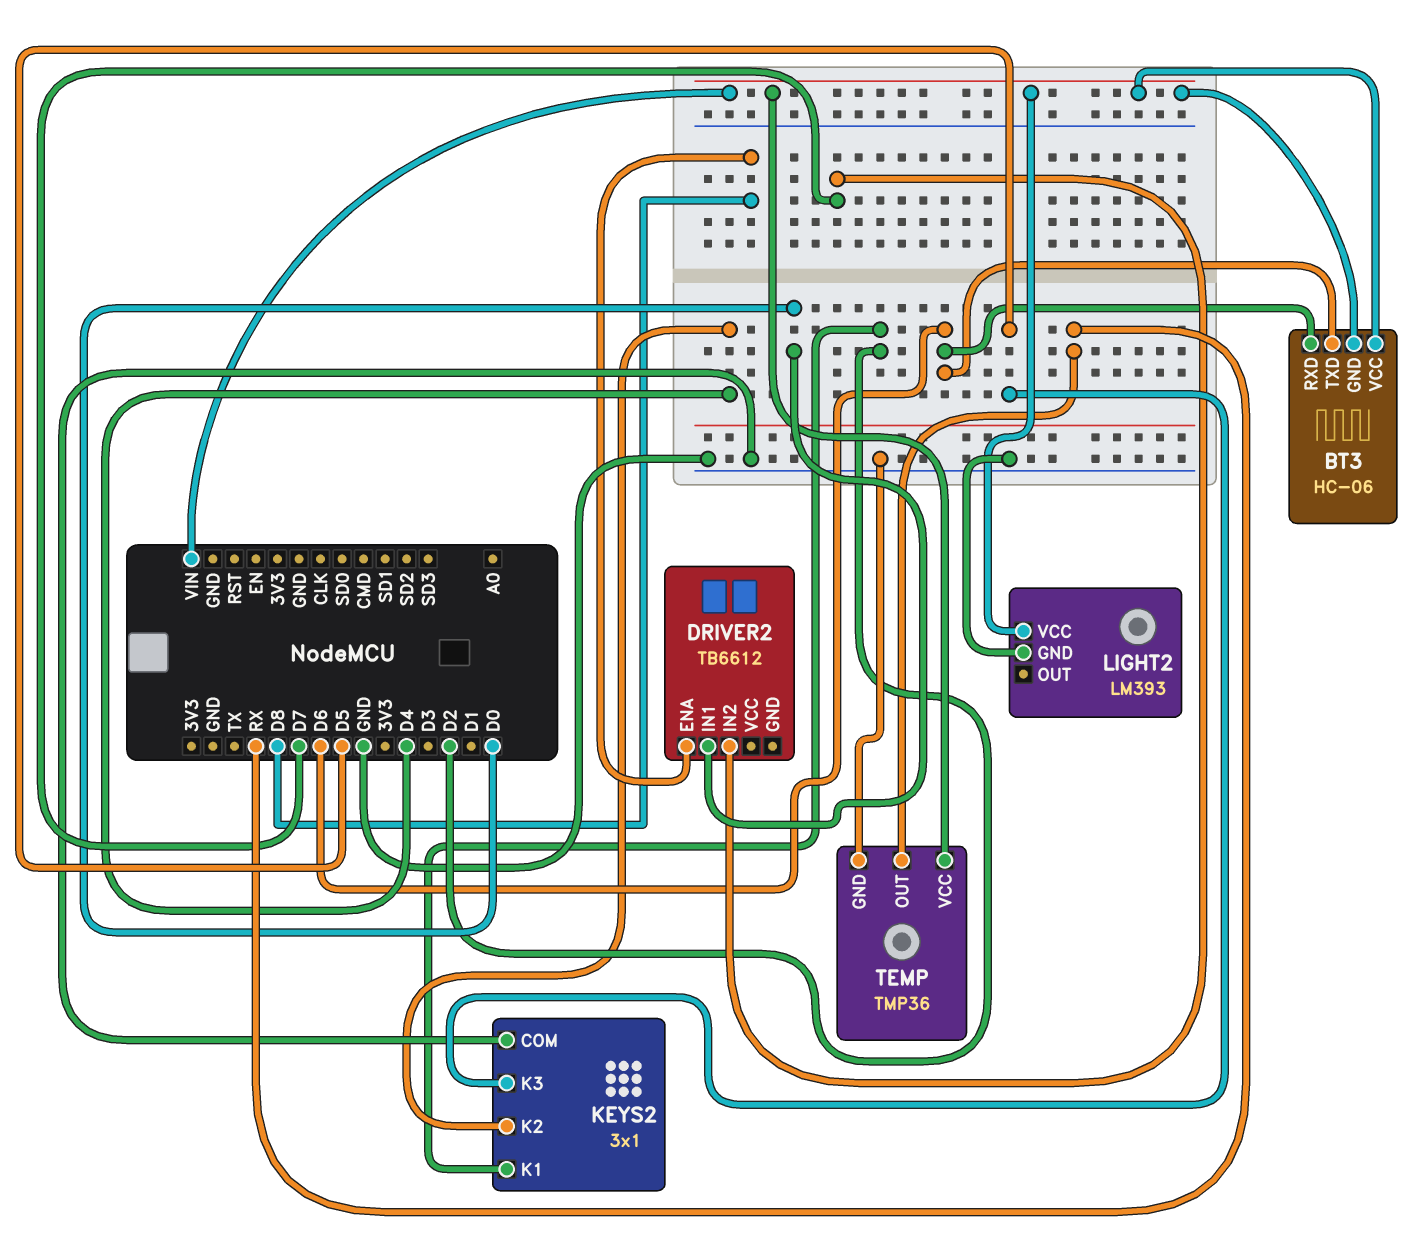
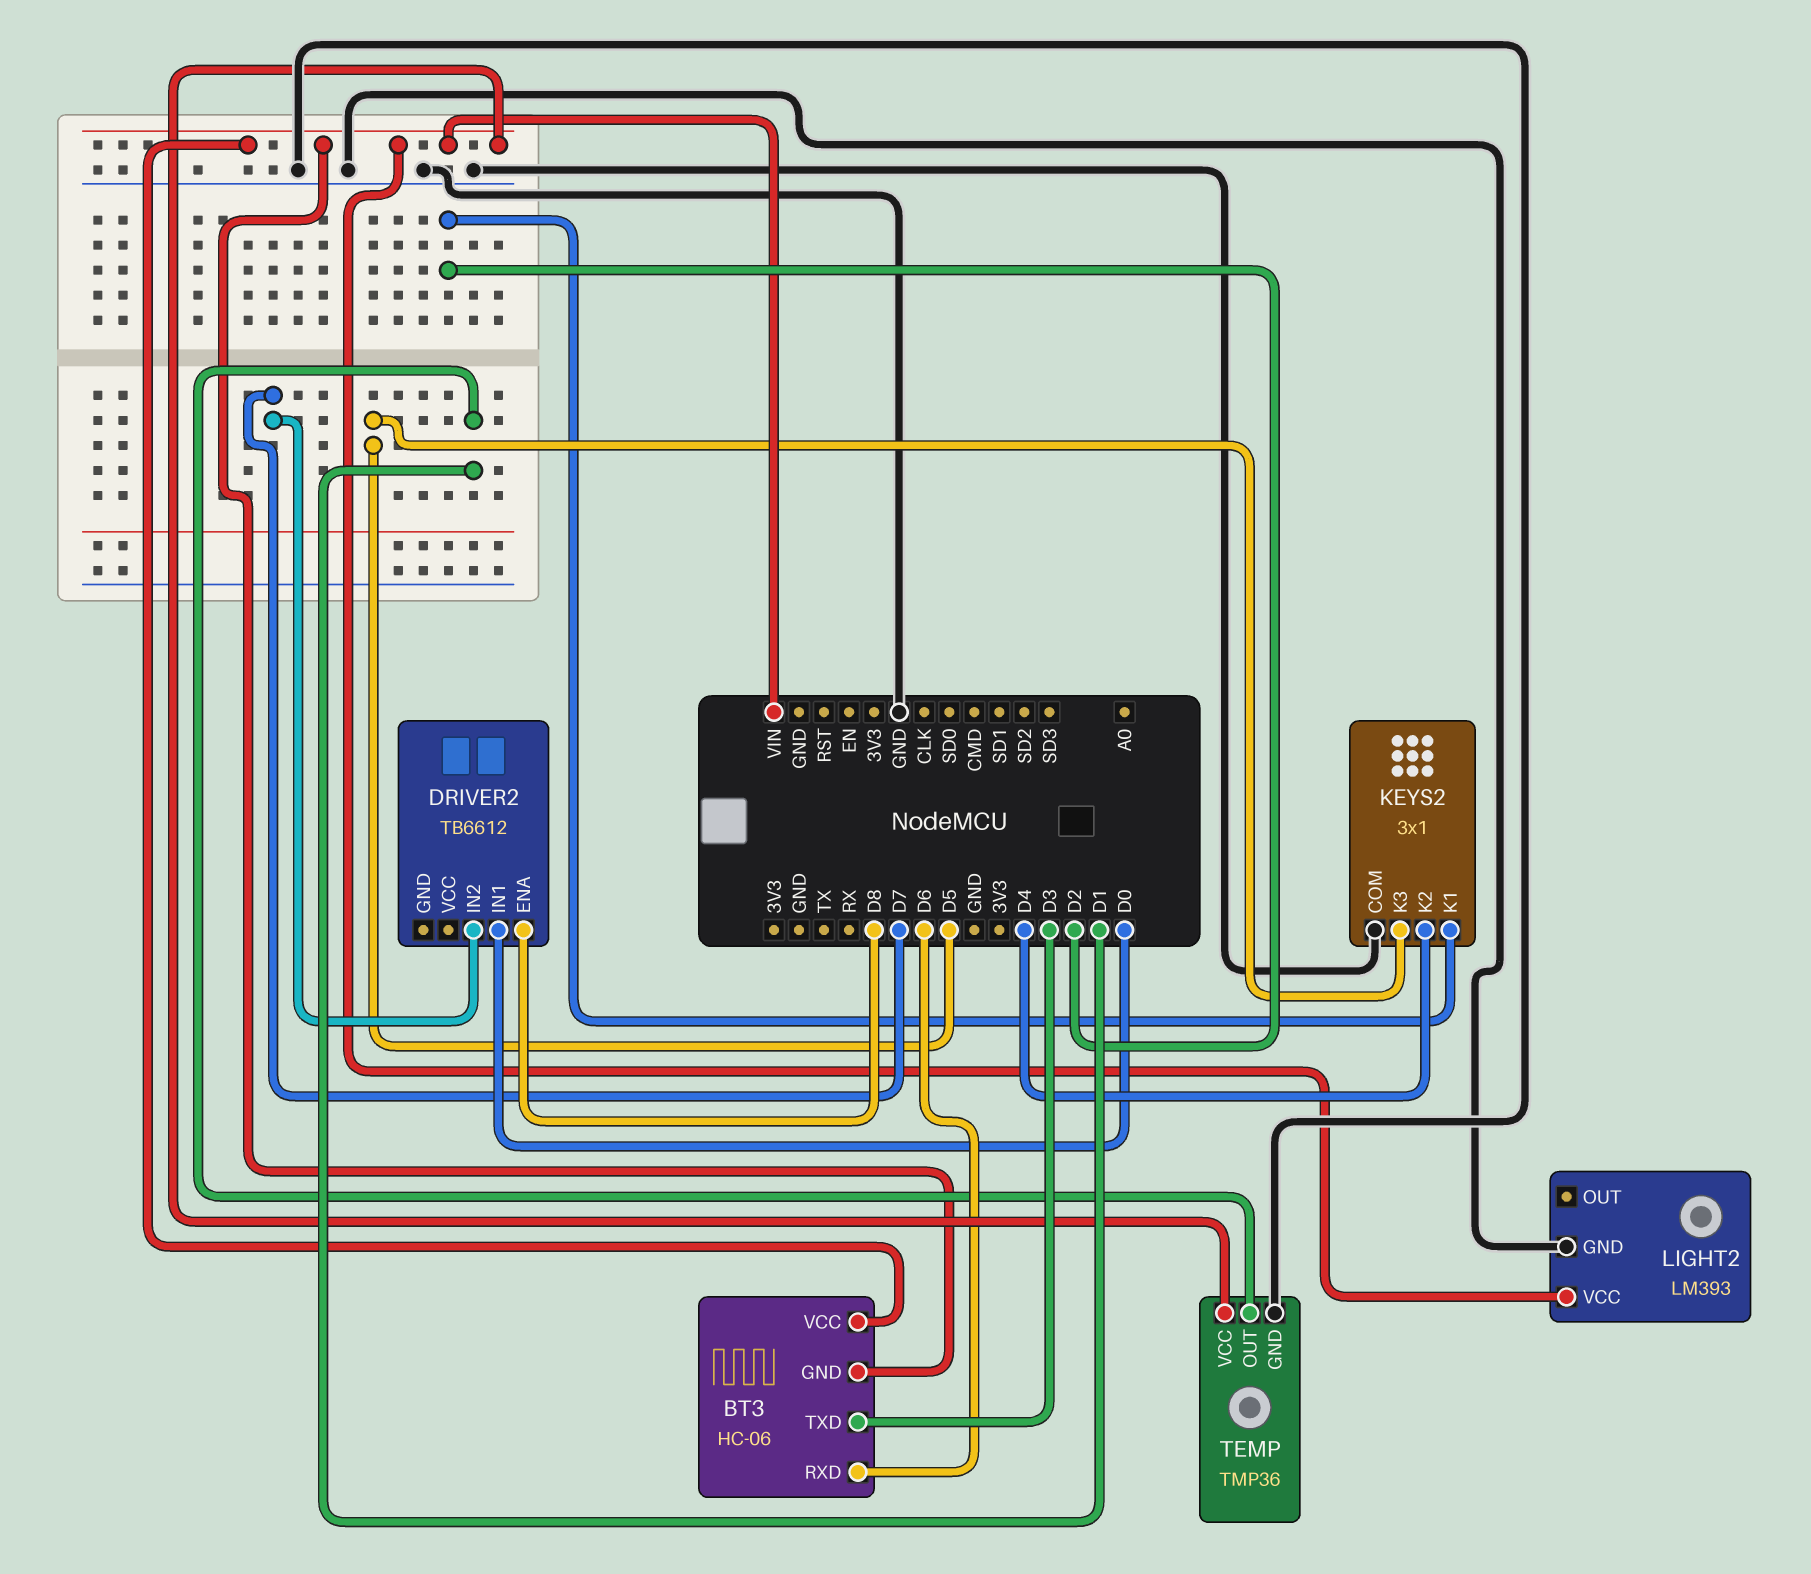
BT3 pin TXD: D6 -> D3
TEMP pin OUT: RX -> D1

